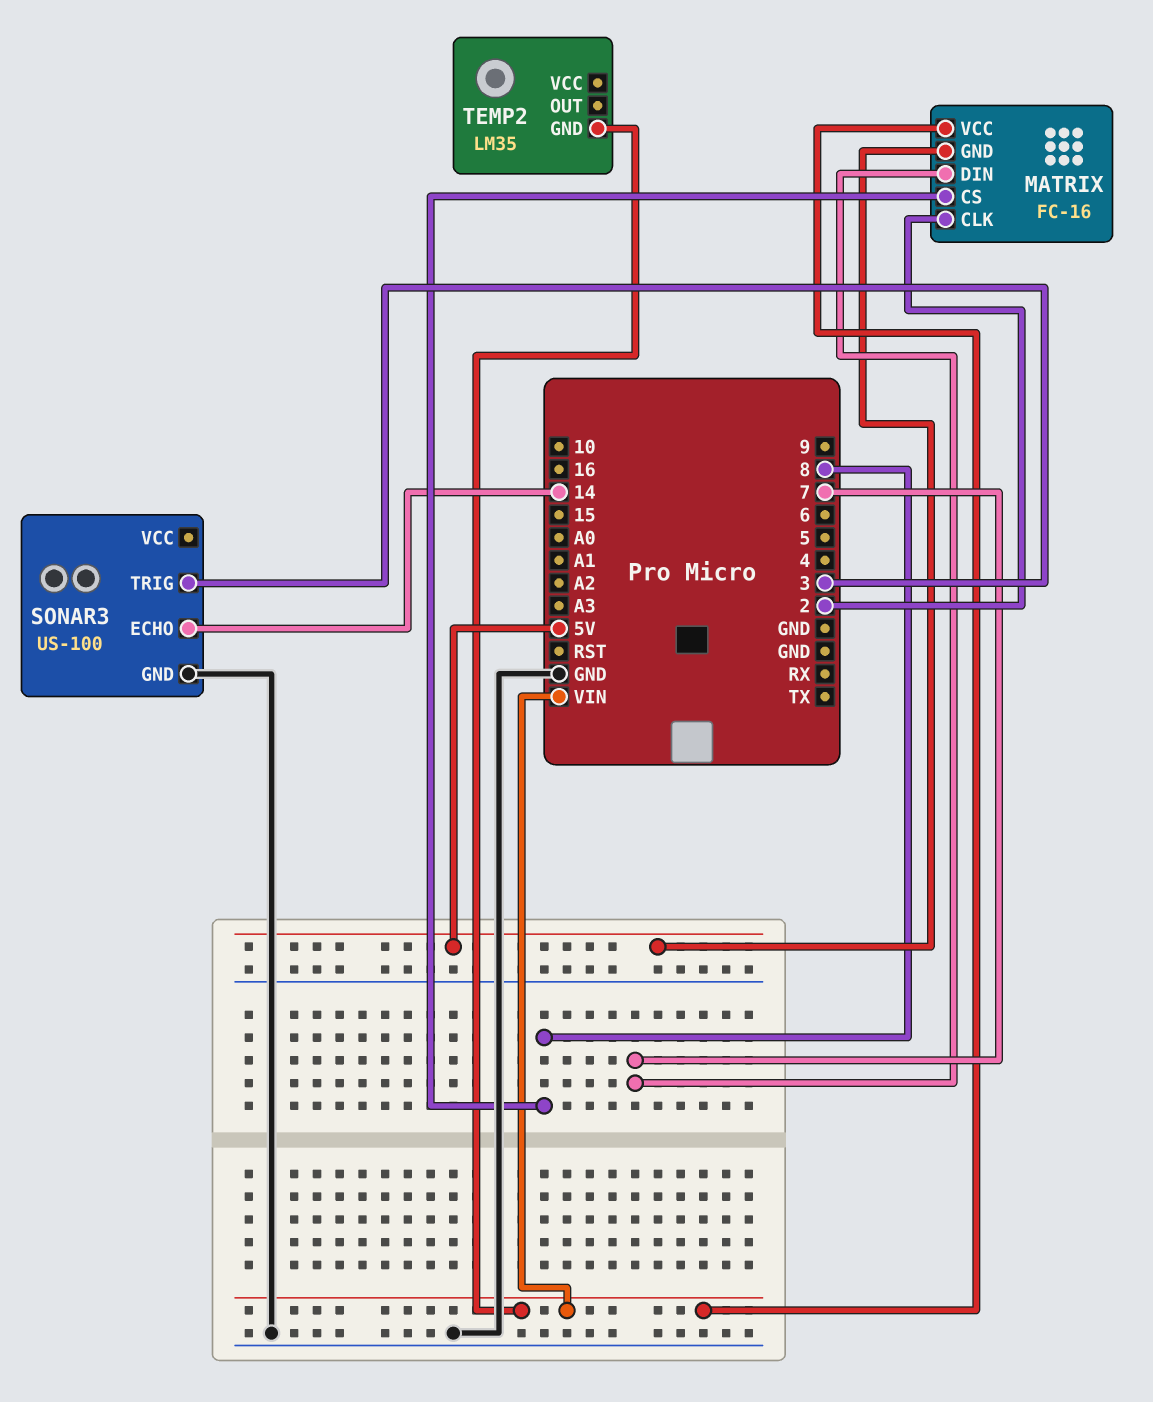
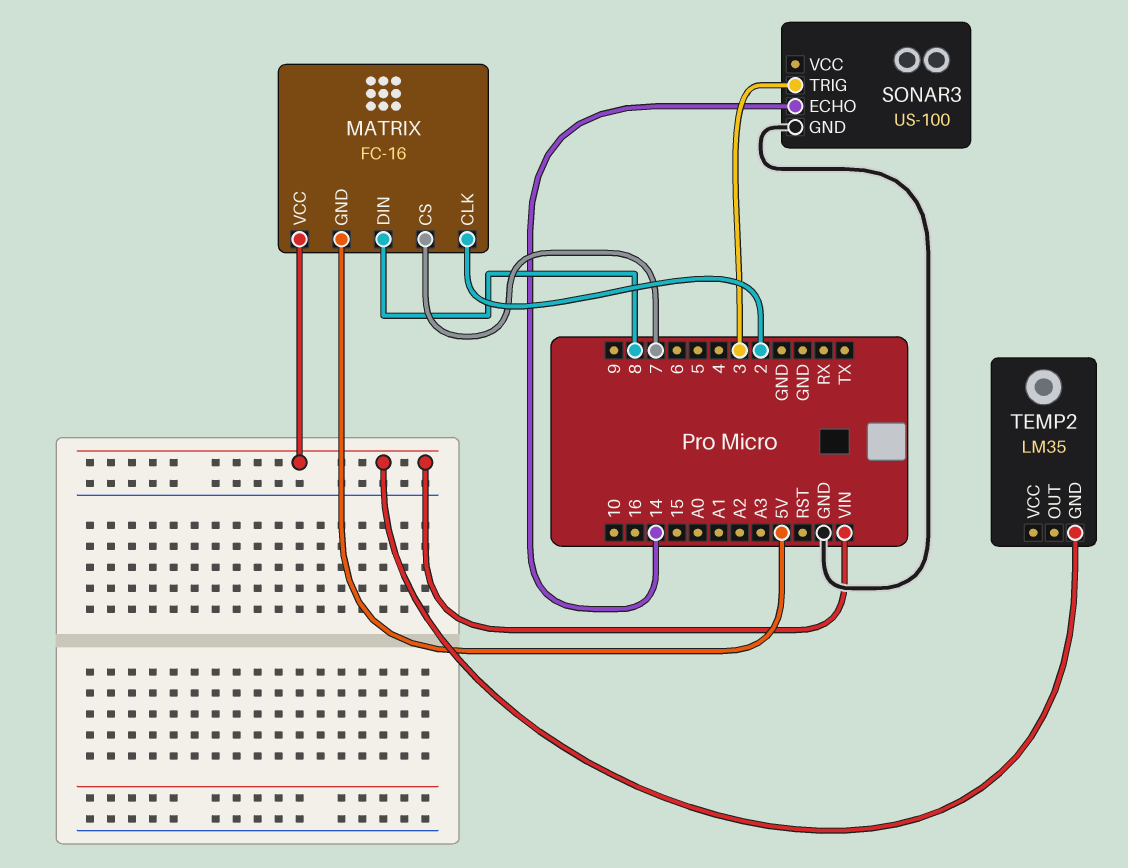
MATRIX pin CS: 8 -> 7
MATRIX pin DIN: 7 -> 8

